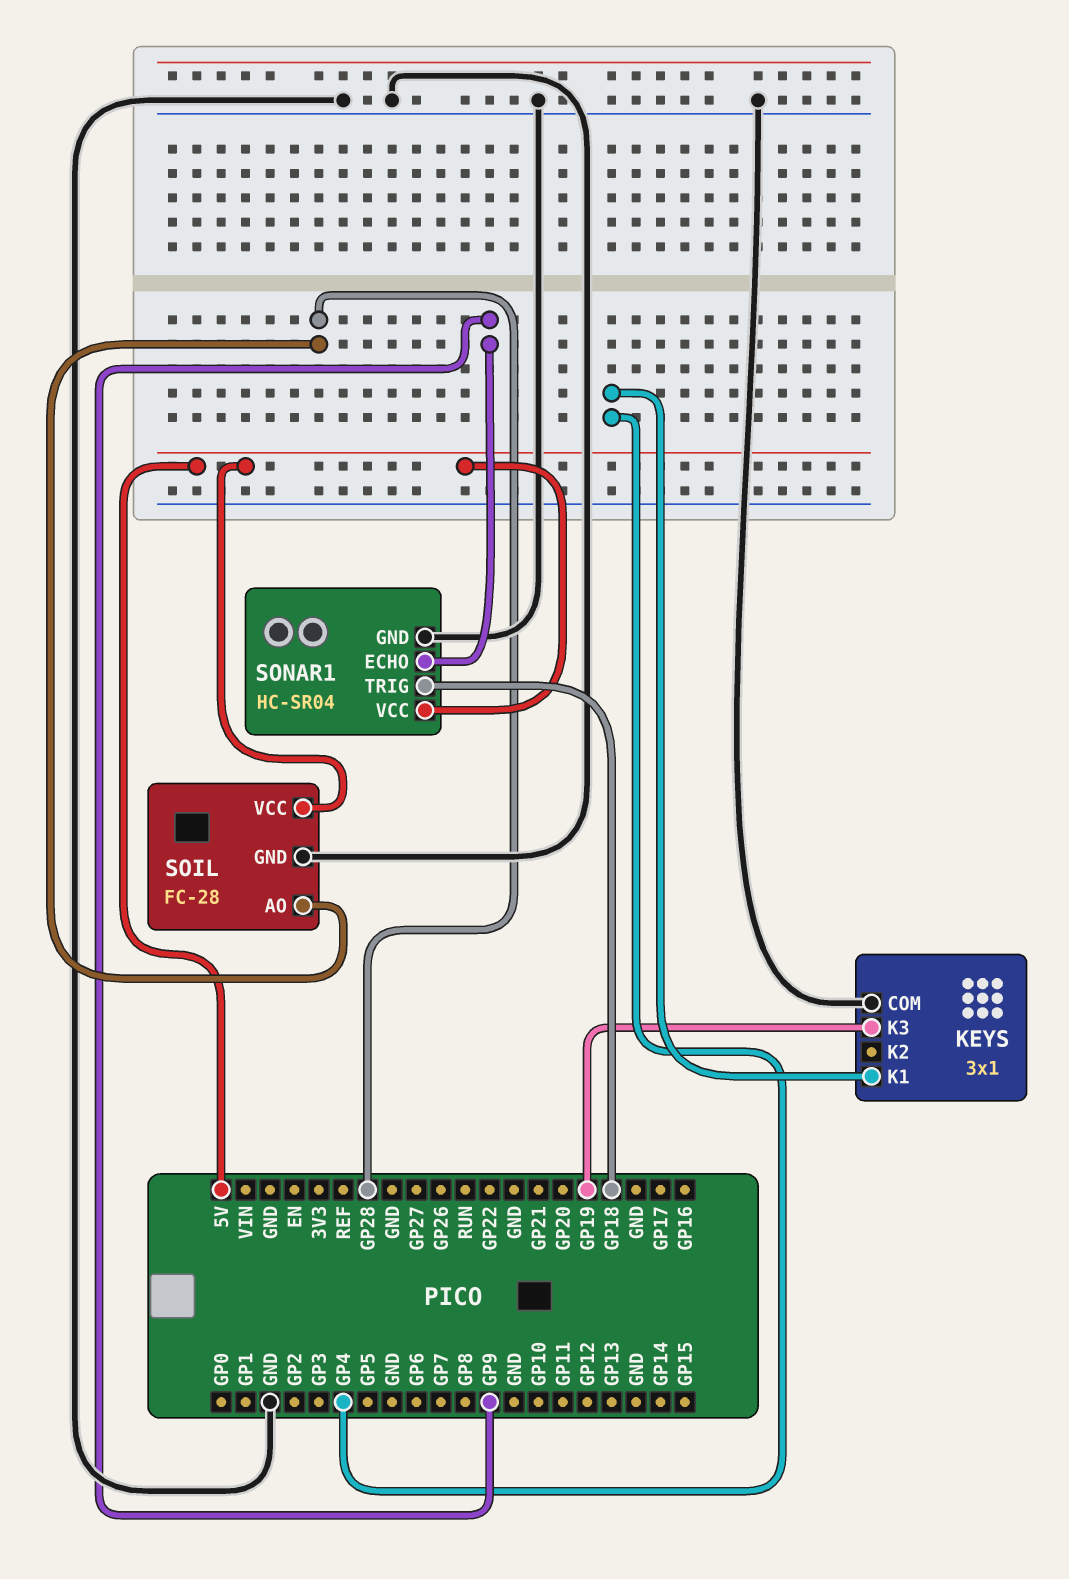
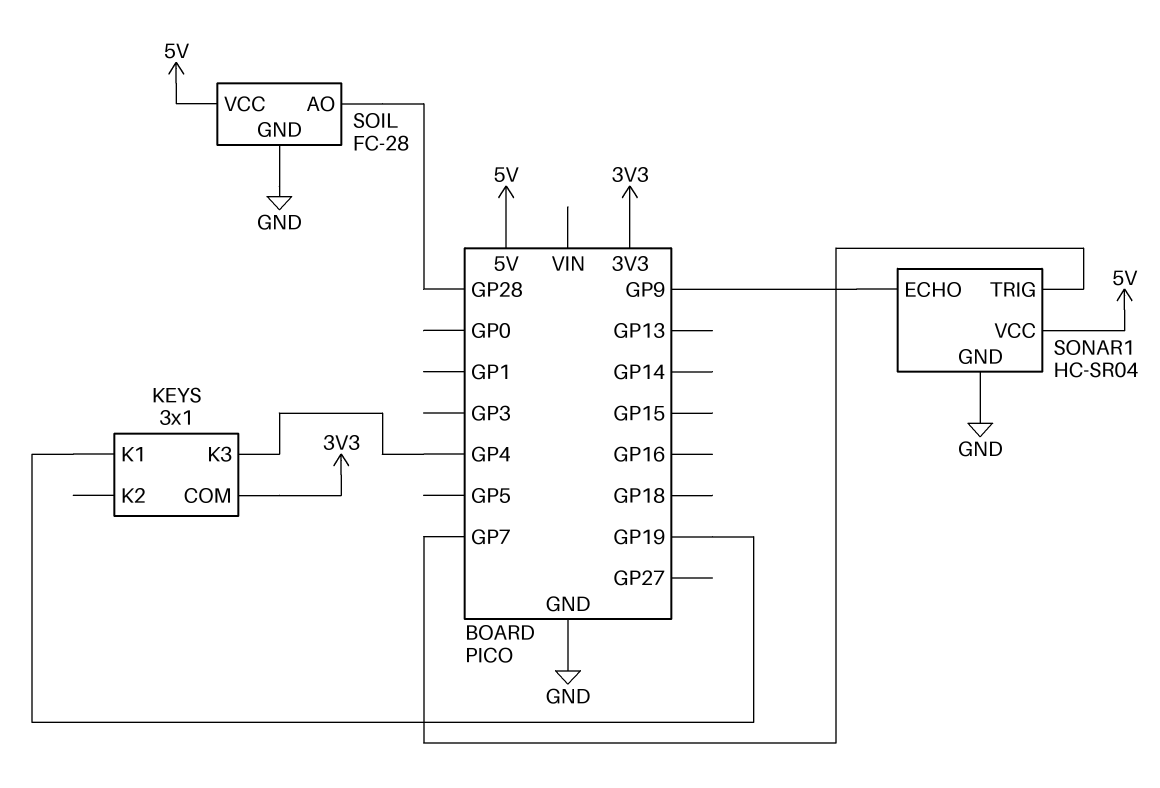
KEYS pin COM: GND -> 3V3
KEYS pin K1: GP4 -> GP19
KEYS pin K3: GP19 -> GP4
SONAR1 pin TRIG: GP18 -> GP7

